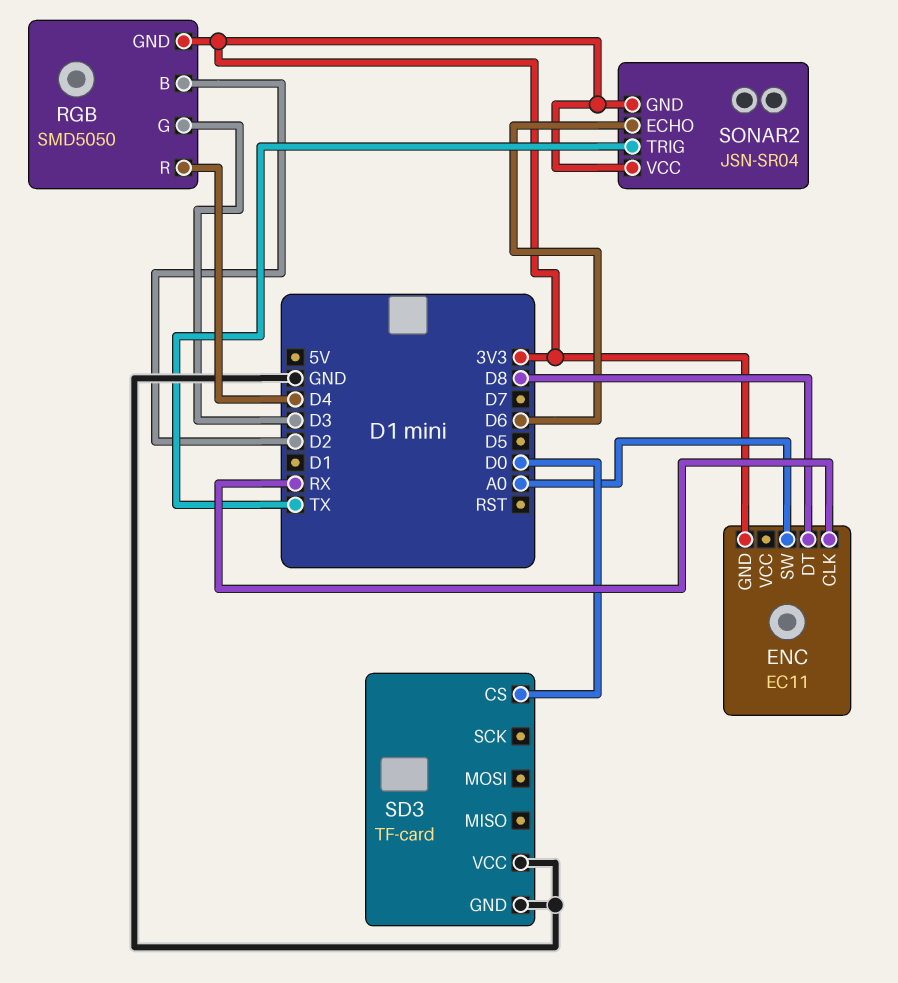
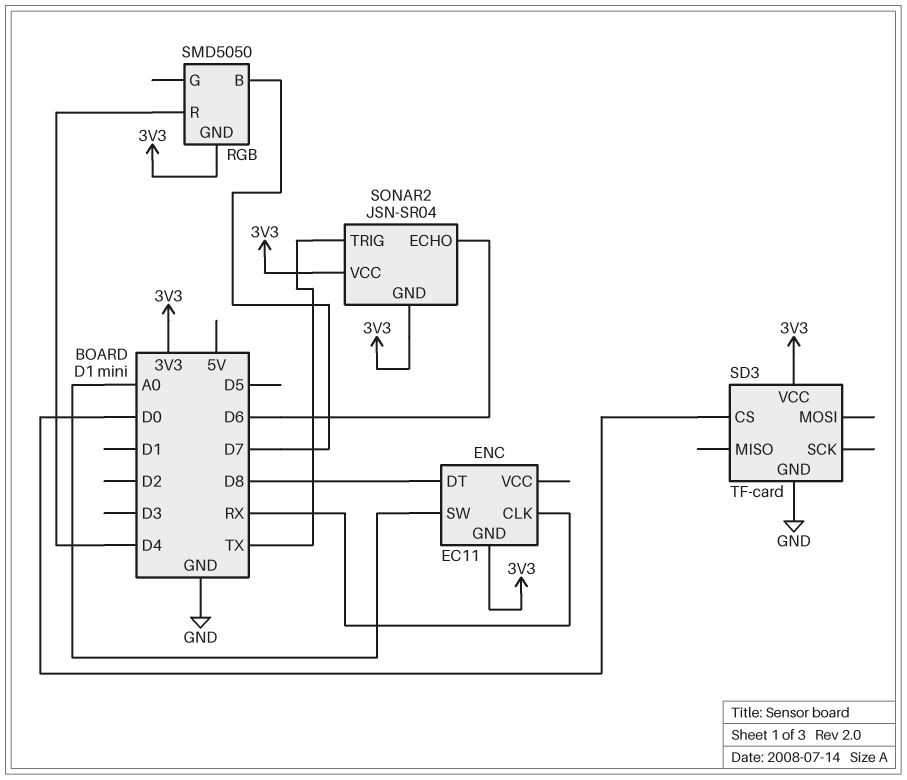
RGB pin B: D2 -> D7
RGB pin G: D3 -> none
SD3 pin VCC: GND -> 3V3

